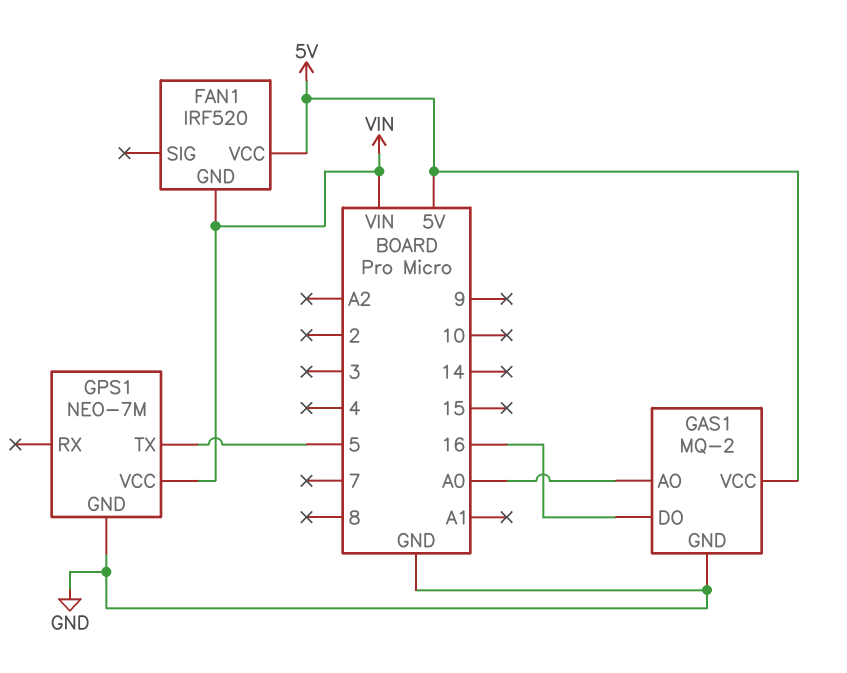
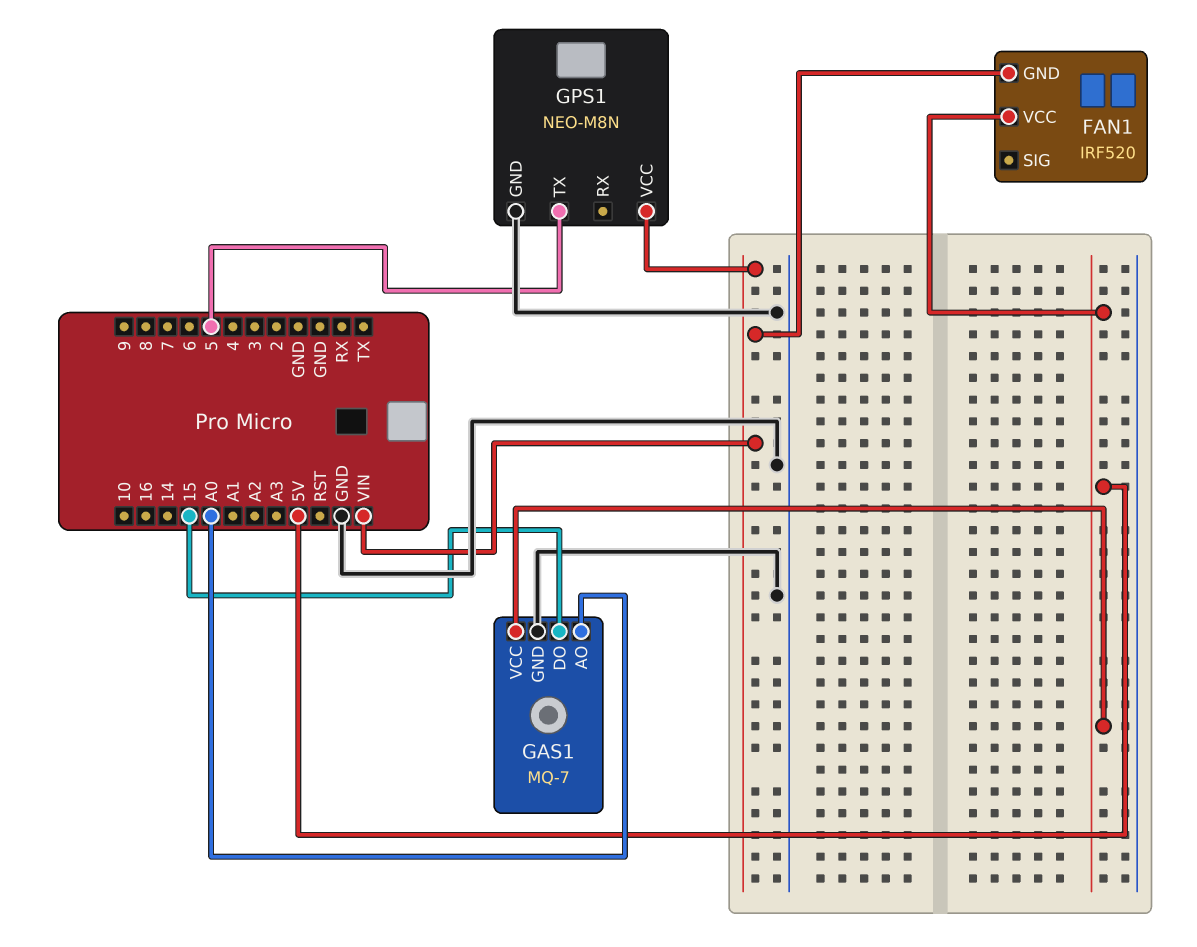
GAS1: MQ-2 -> MQ-7
GAS1 pin DO: 16 -> 15
GPS1: NEO-7M -> NEO-M8N

